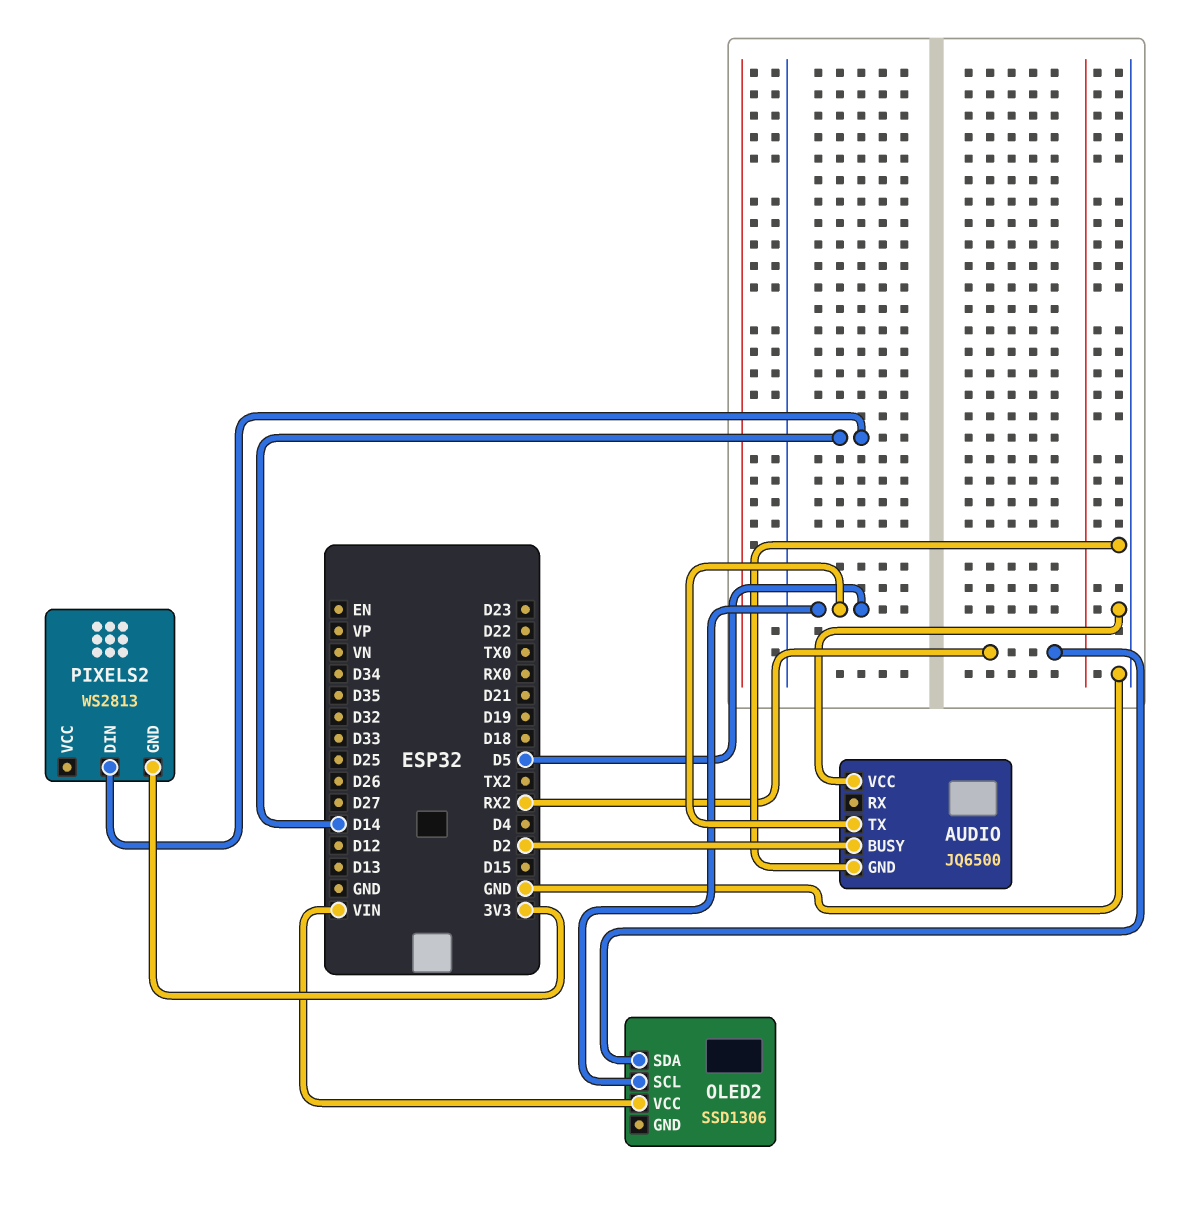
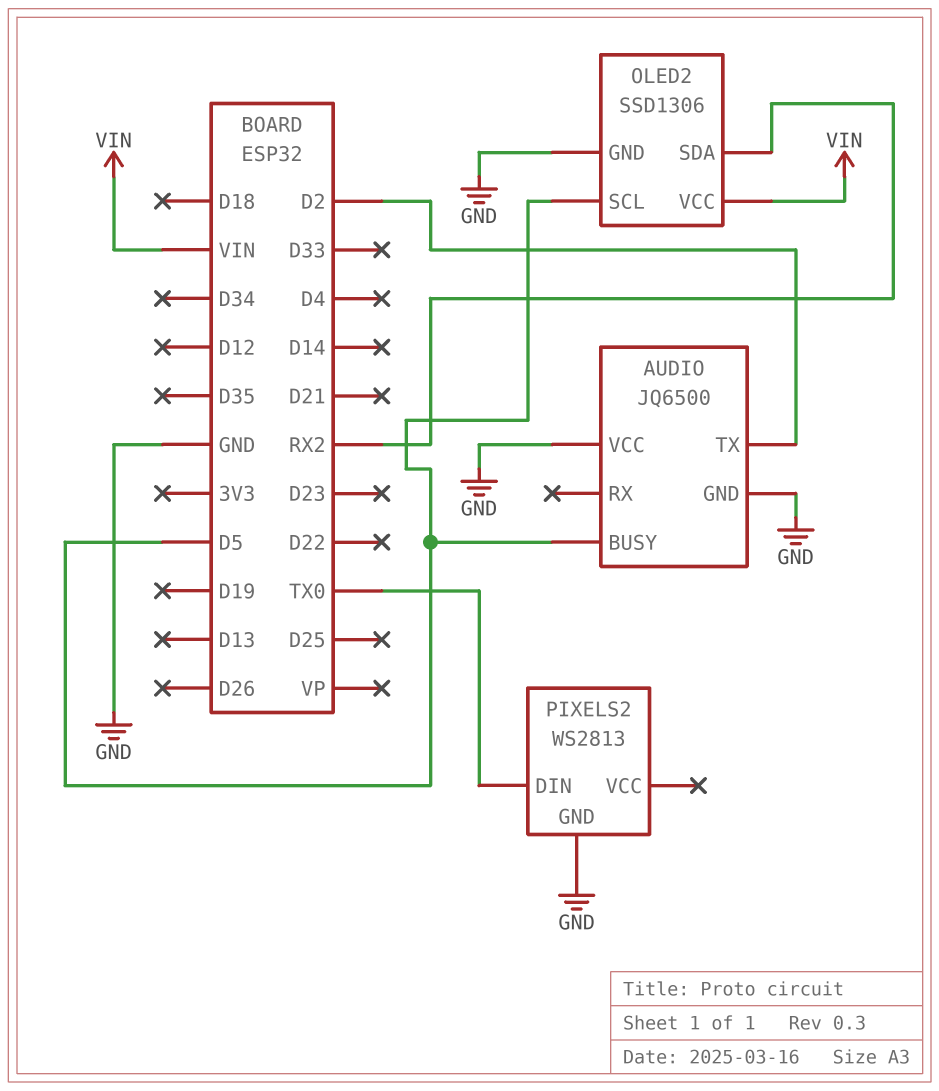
AUDIO pin BUSY: D2 -> D5
AUDIO pin TX: D5 -> D2
OLED2 pin GND: none -> GND
PIXELS2 pin DIN: D14 -> TX0
PIXELS2 pin GND: 3V3 -> GND

